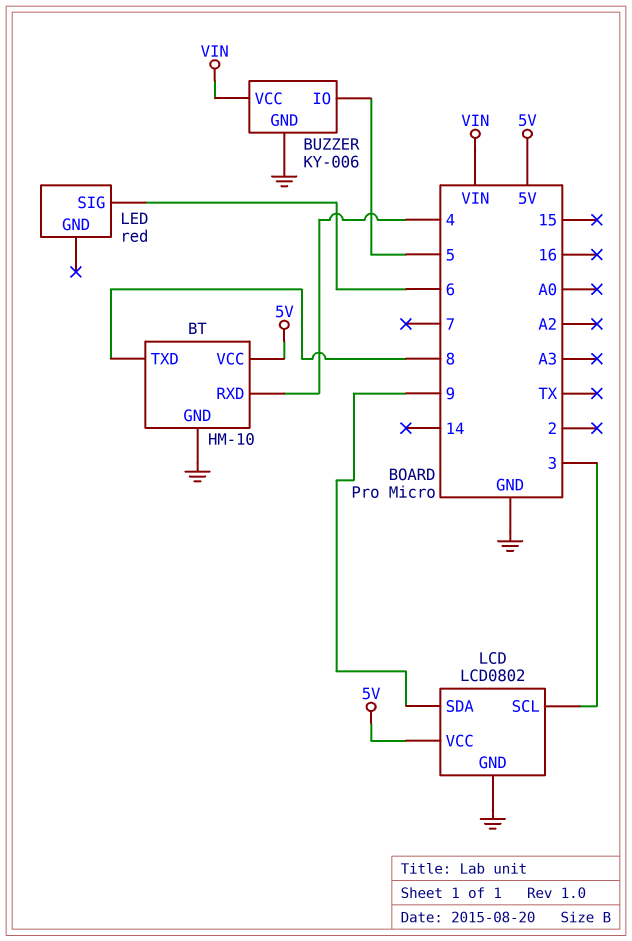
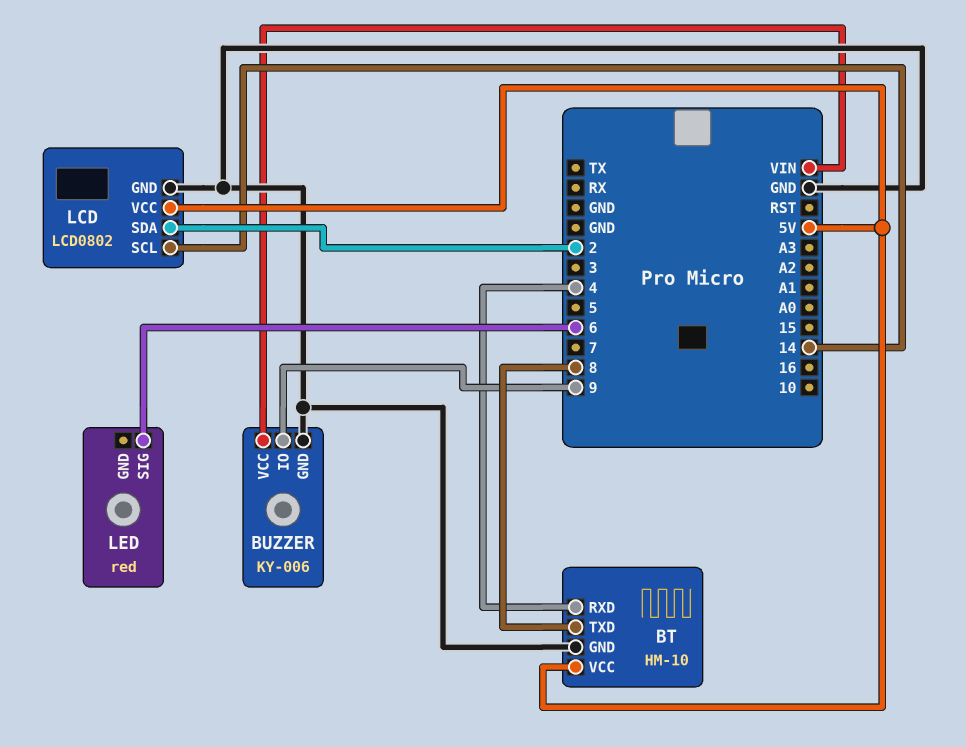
BUZZER pin IO: 5 -> 9
LCD pin SCL: 3 -> 14
LCD pin SDA: 9 -> 2

